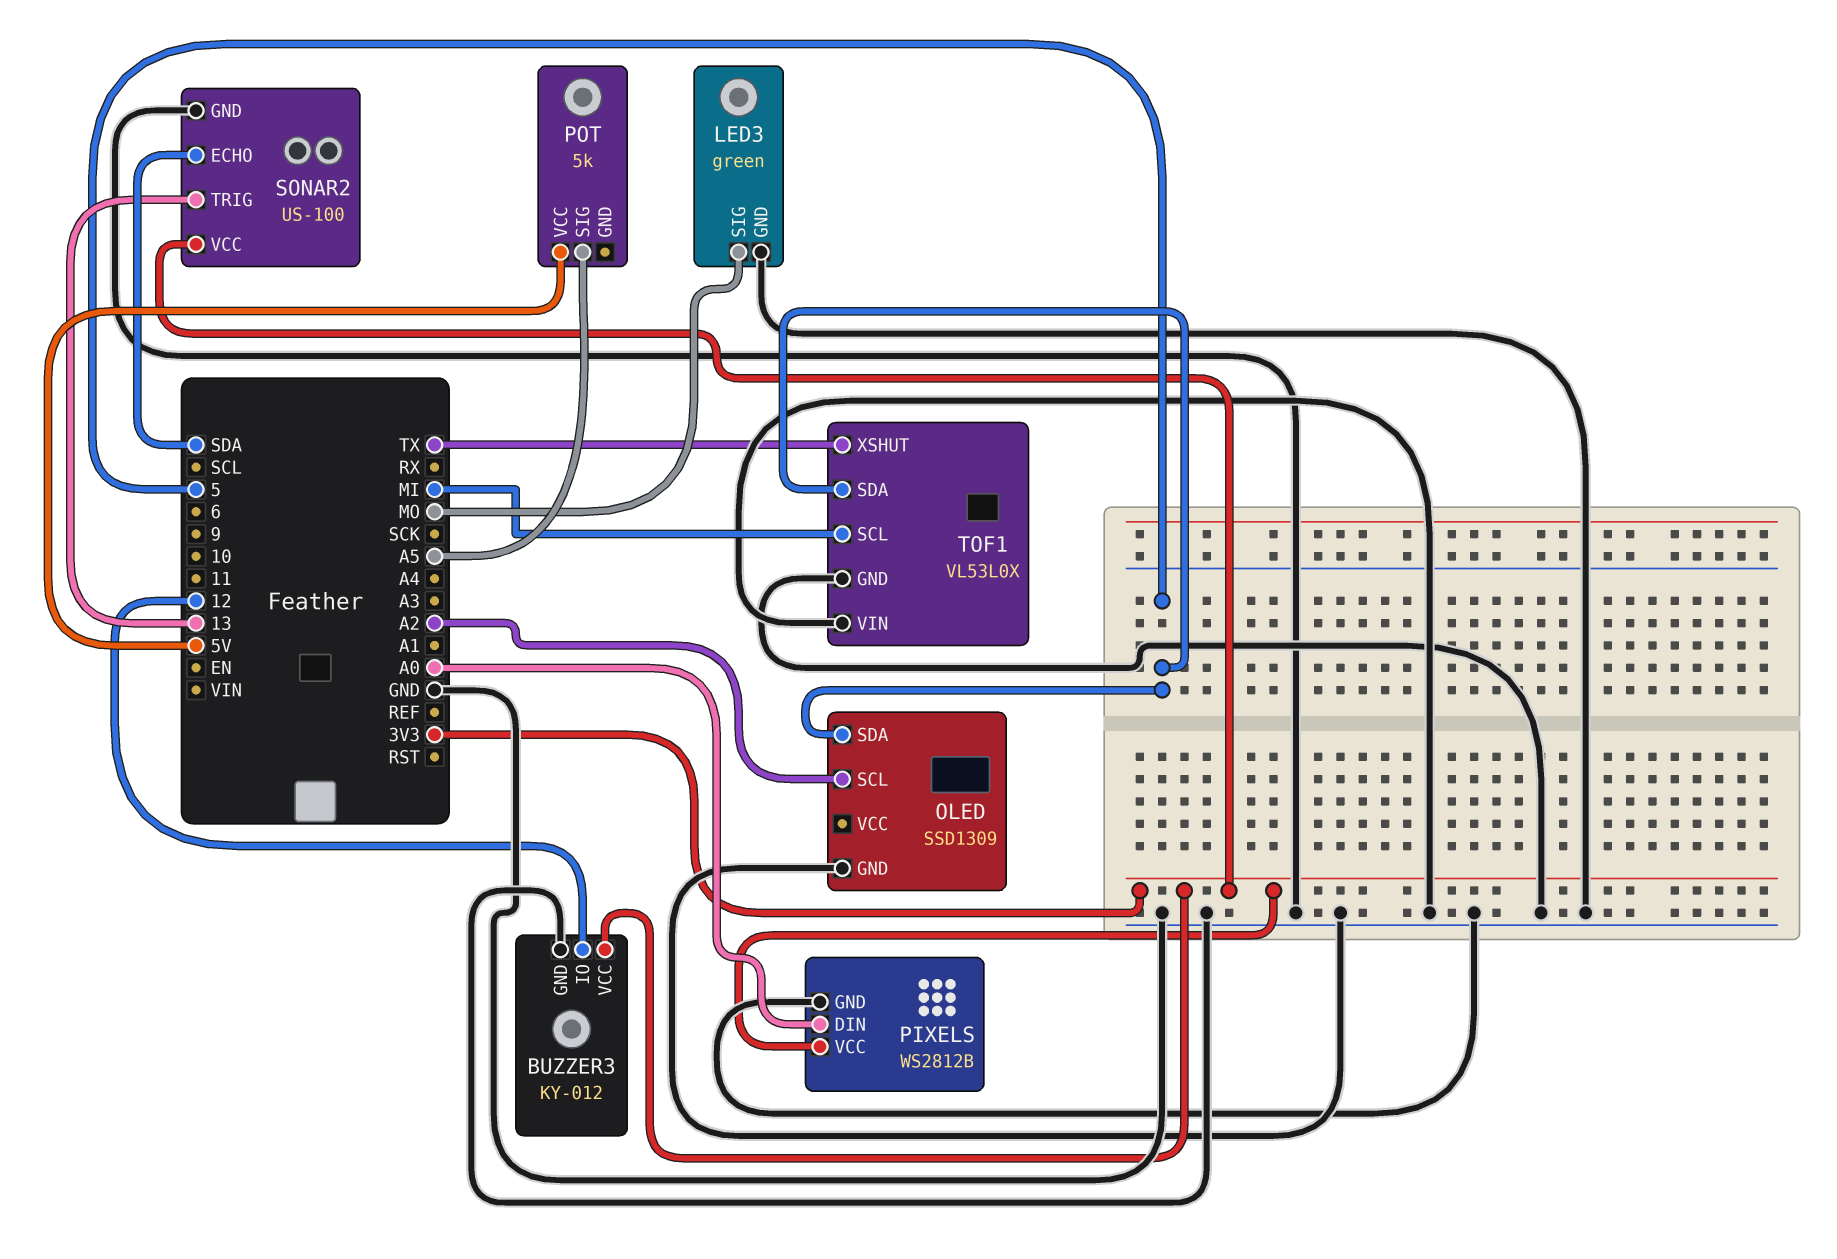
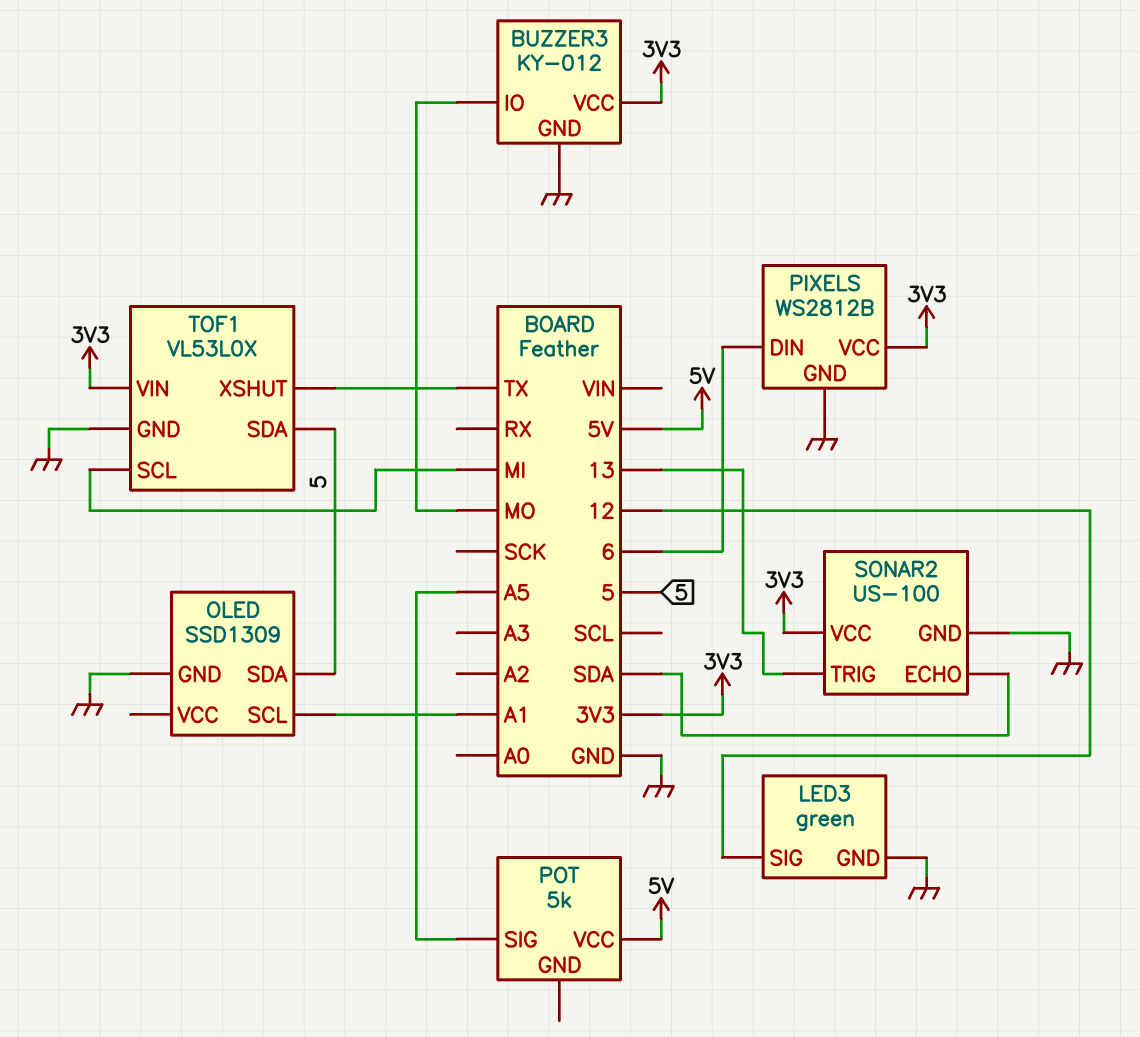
BUZZER3 pin IO: 12 -> MO
LED3 pin SIG: MO -> 12
OLED pin SCL: A2 -> A1
PIXELS pin DIN: A0 -> 6
TOF1 pin VIN: GND -> 3V3

